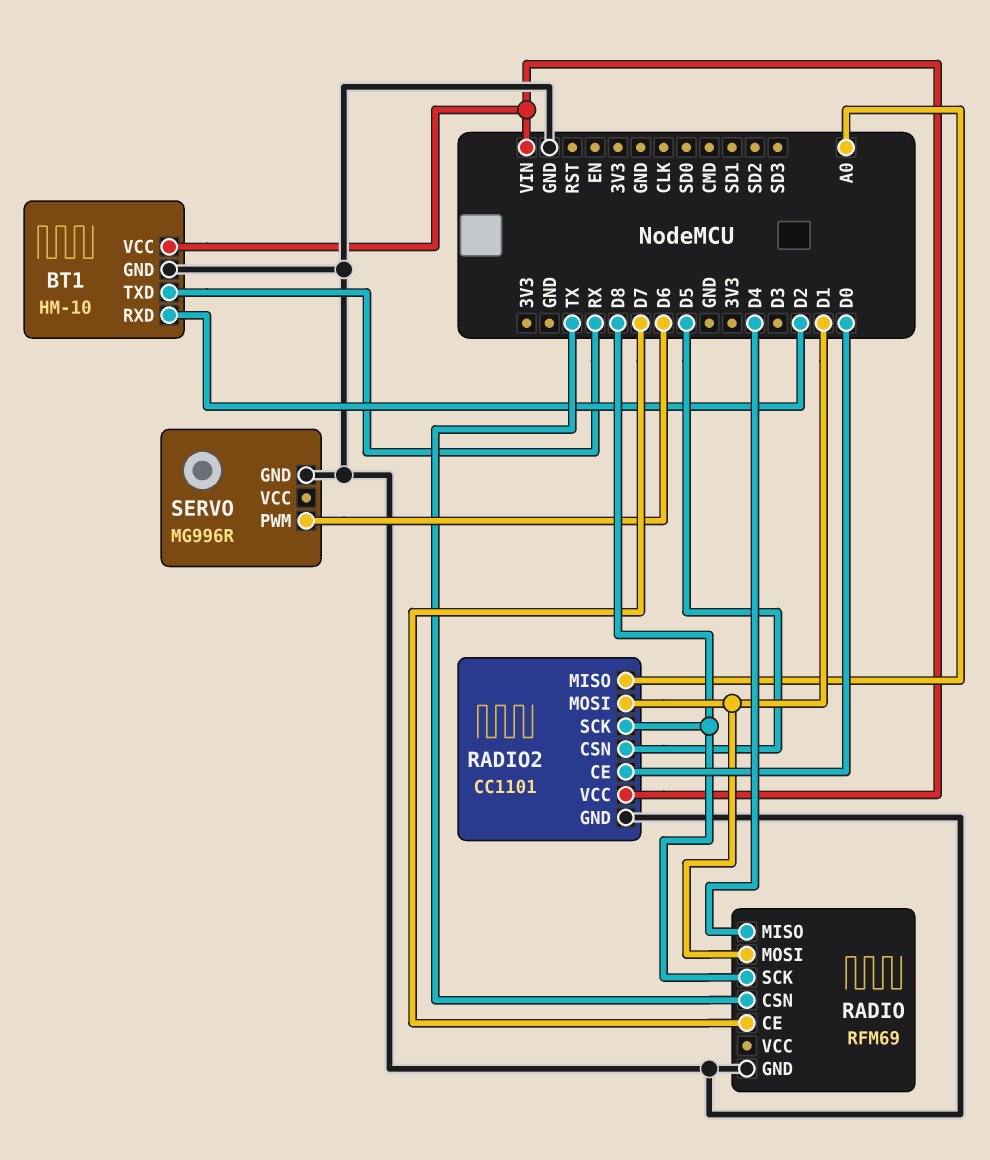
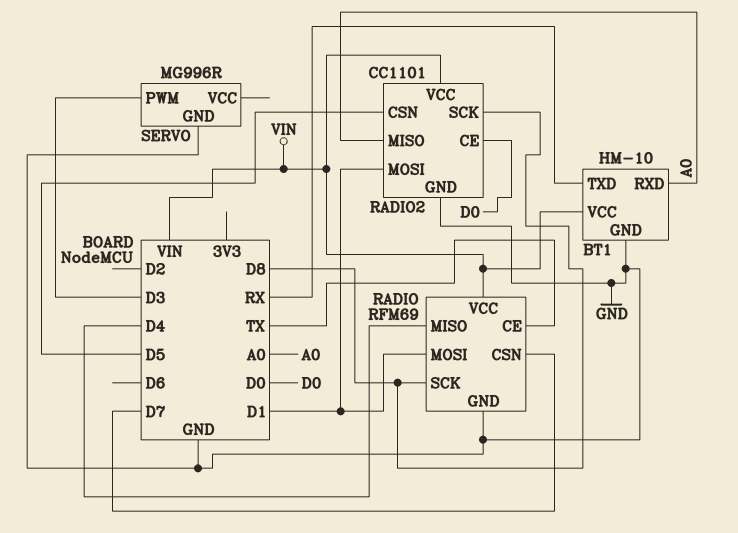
BT1 pin RXD: D2 -> A0
RADIO pin CE: D7 -> TX
RADIO pin CSN: TX -> D7
RADIO pin VCC: none -> VIN
SERVO pin PWM: D6 -> D3

